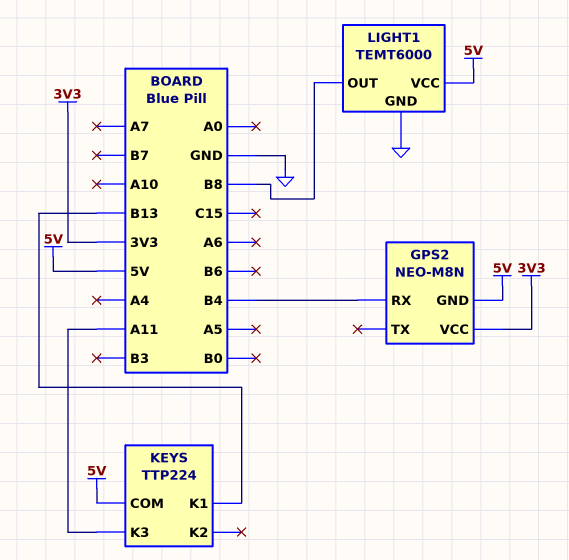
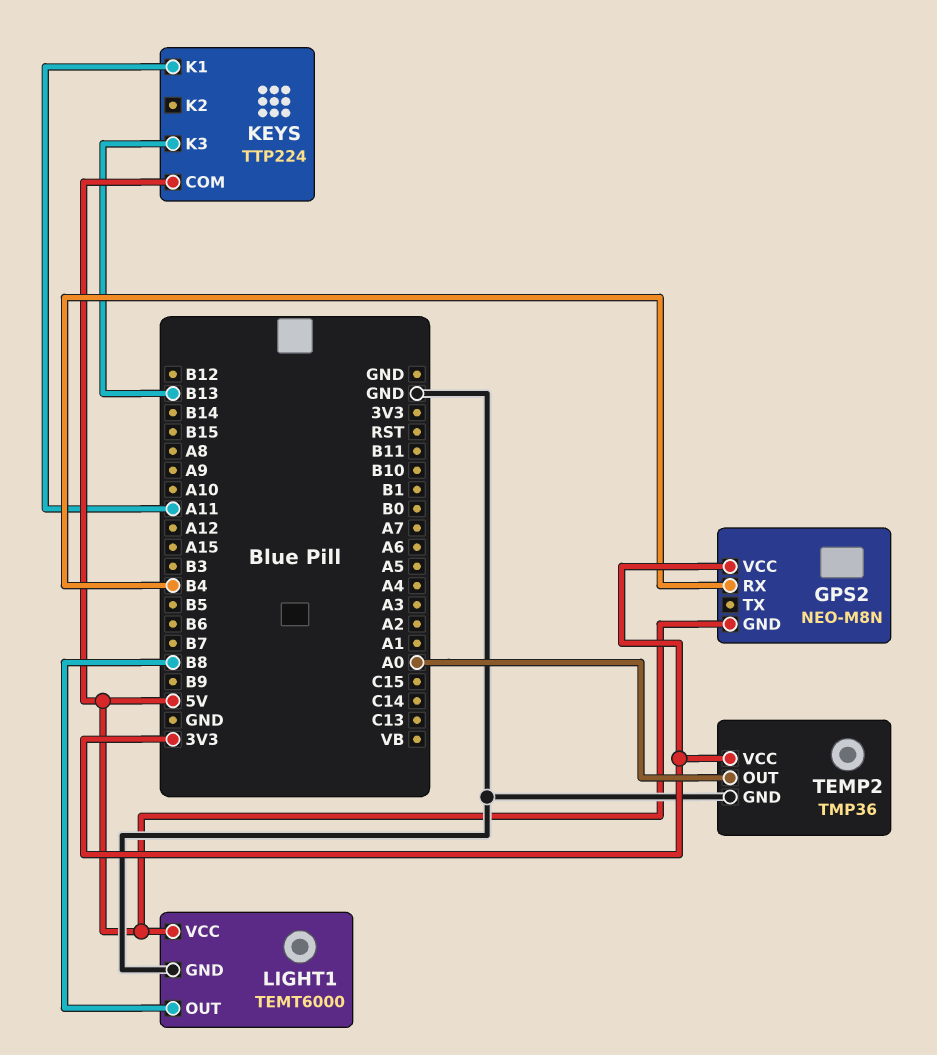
KEYS pin K1: B13 -> A11
KEYS pin K3: A11 -> B13
TEMP2: none -> TMP36
TEMP2 pin GND: none -> GND
TEMP2 pin OUT: none -> A0
TEMP2 pin VCC: none -> 3V3

